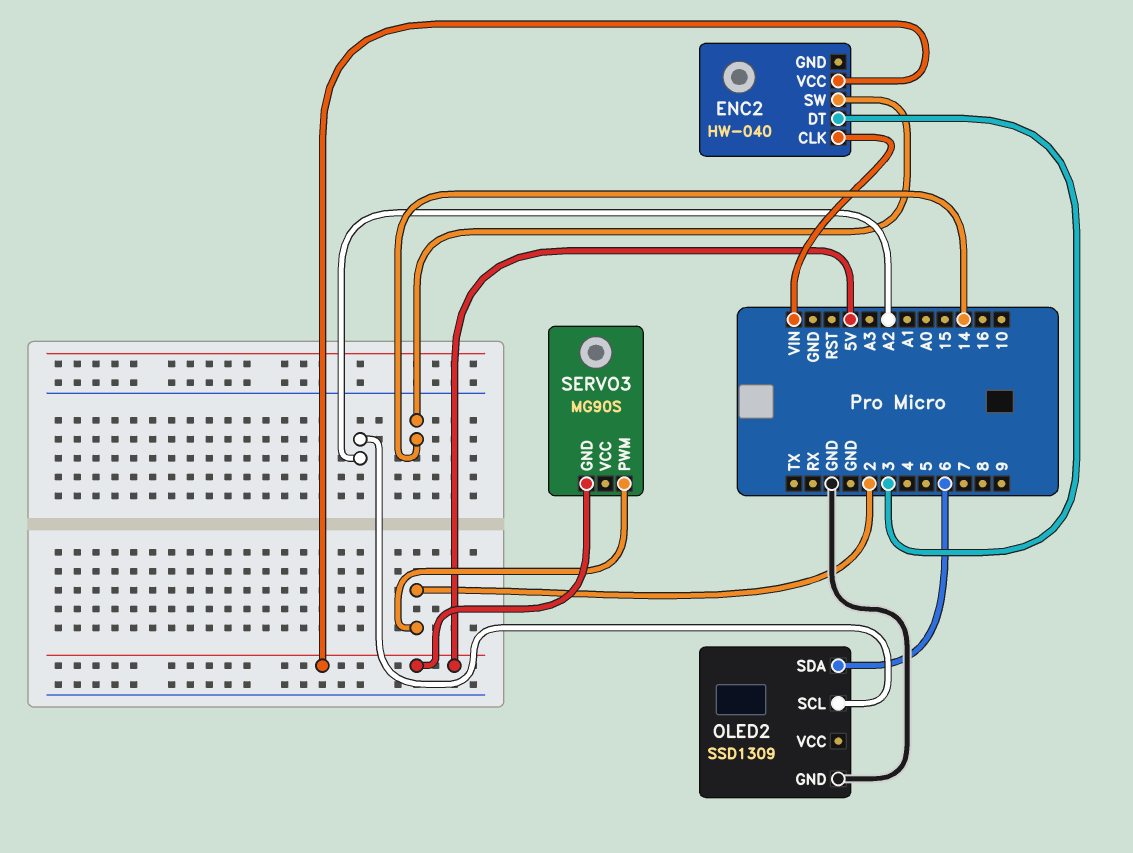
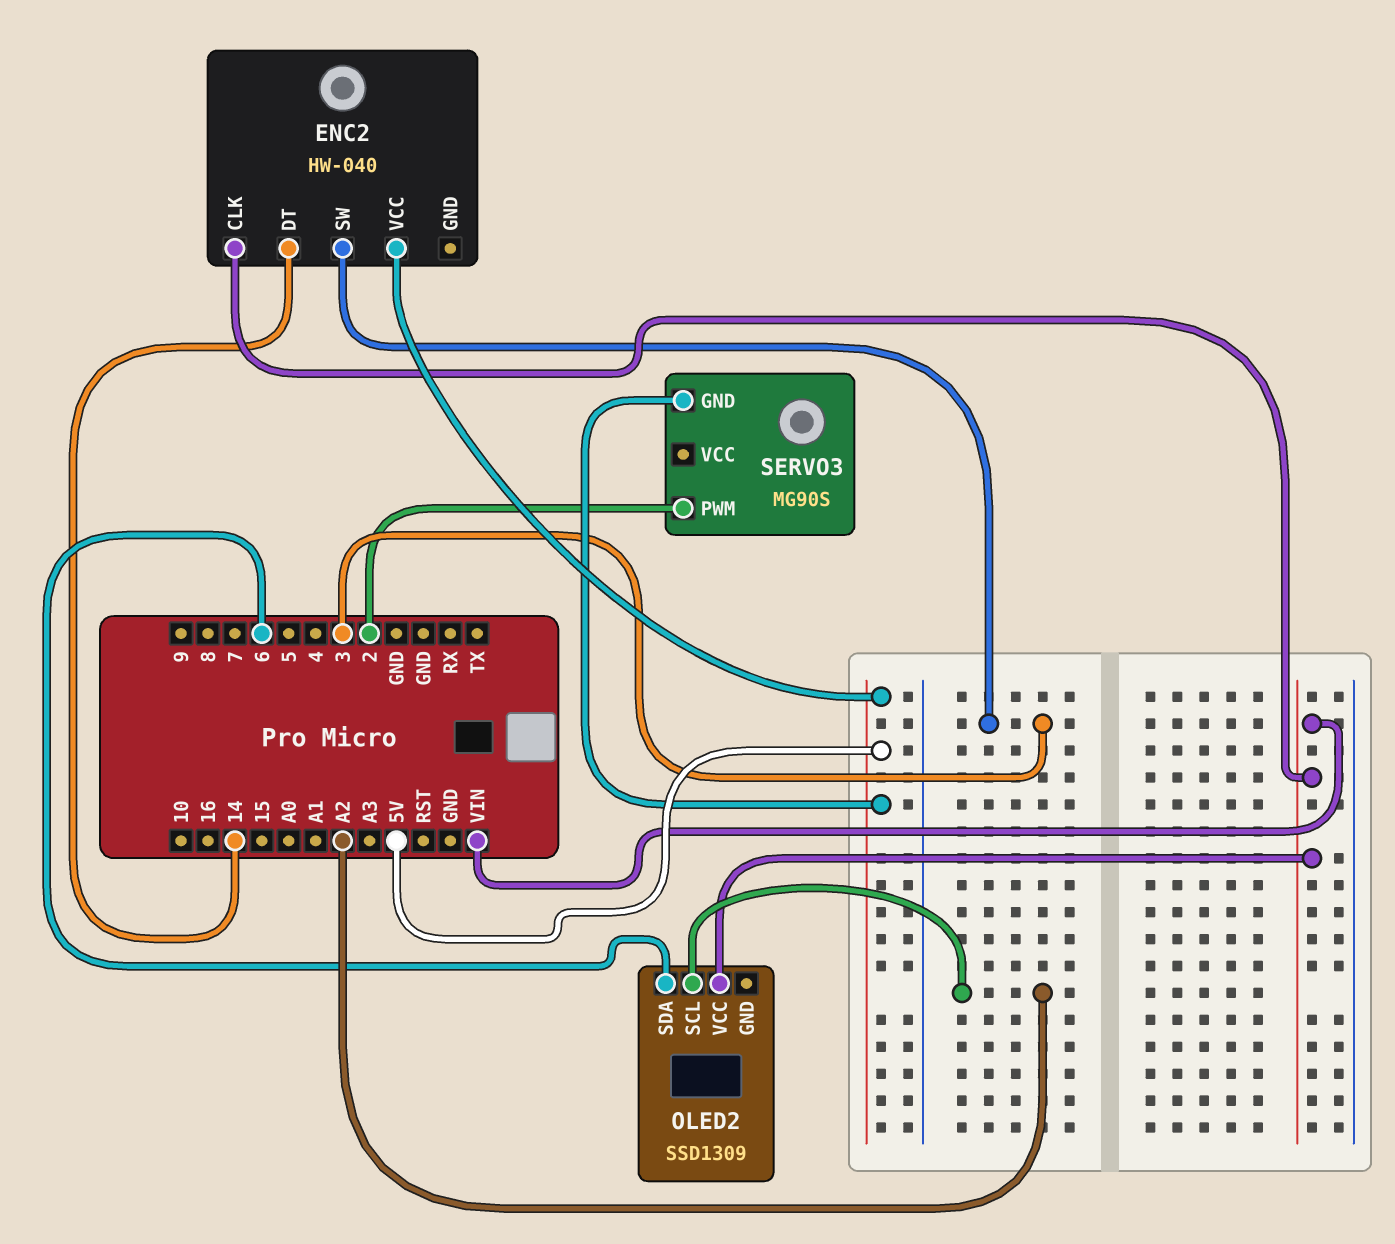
ENC2 pin DT: 3 -> 14
ENC2 pin SW: 14 -> 3
OLED2 pin GND: GND -> none
OLED2 pin VCC: none -> VIN

